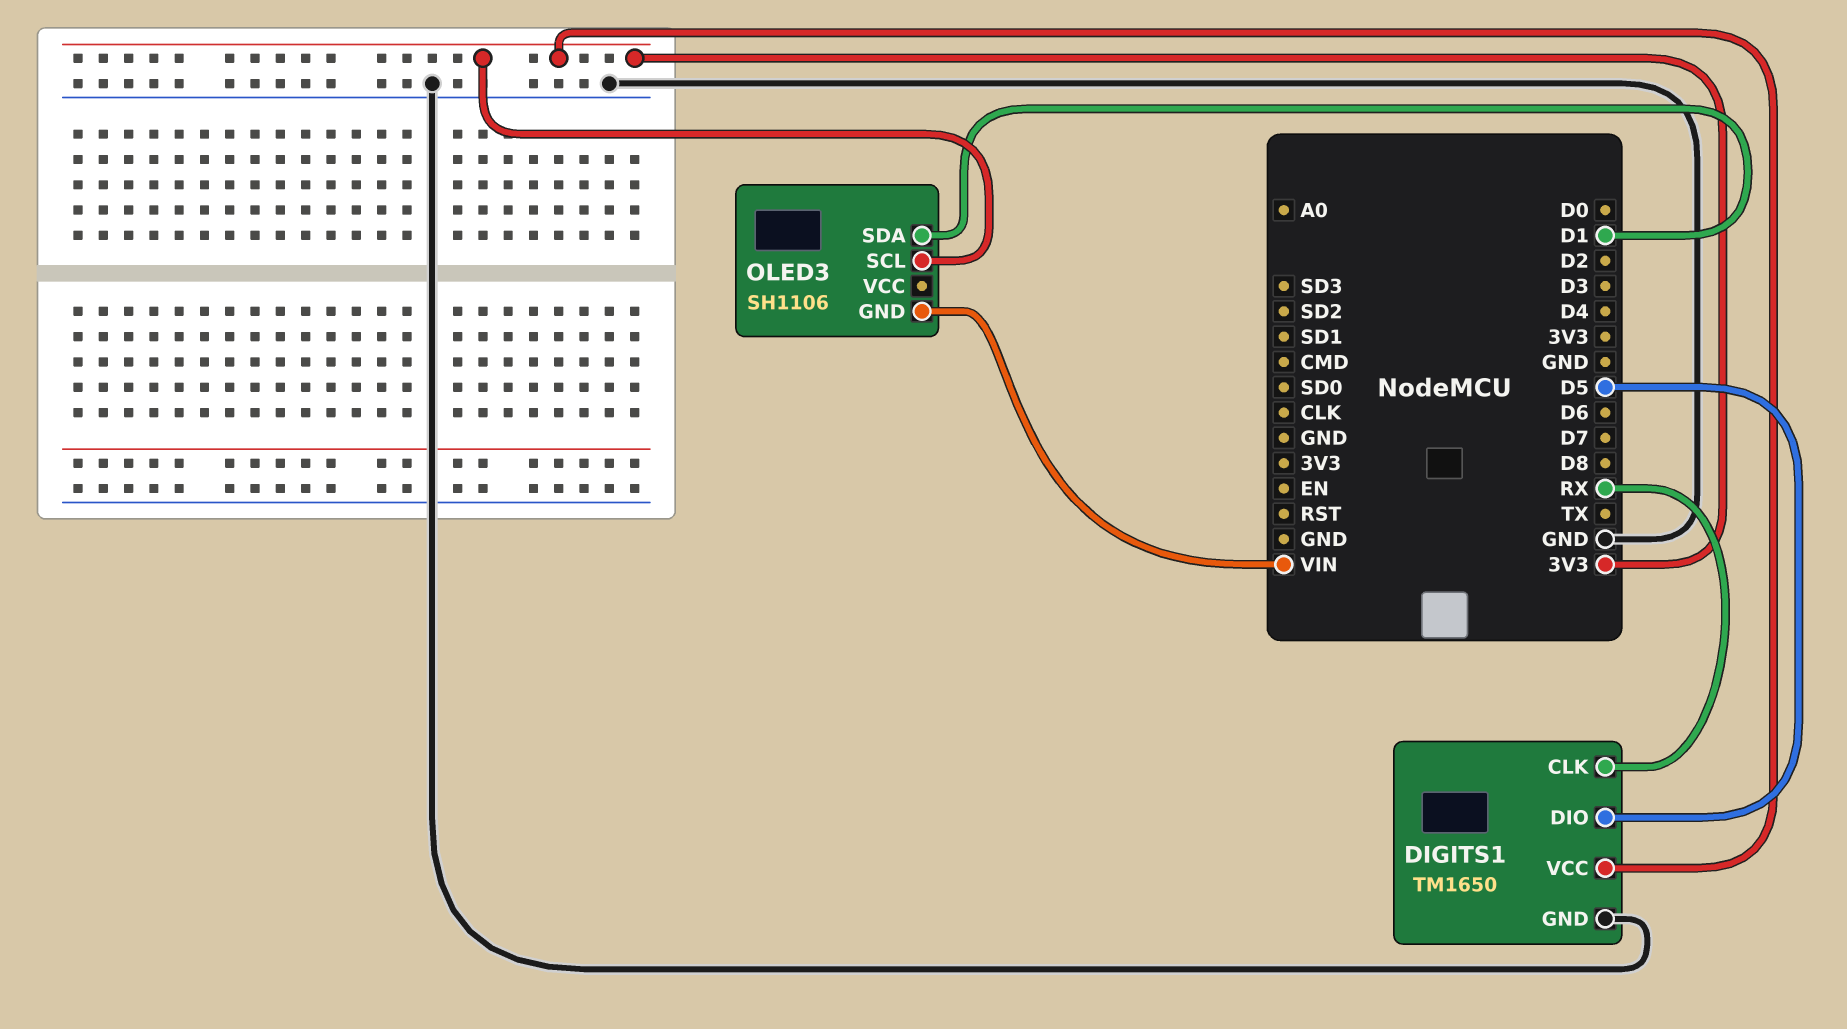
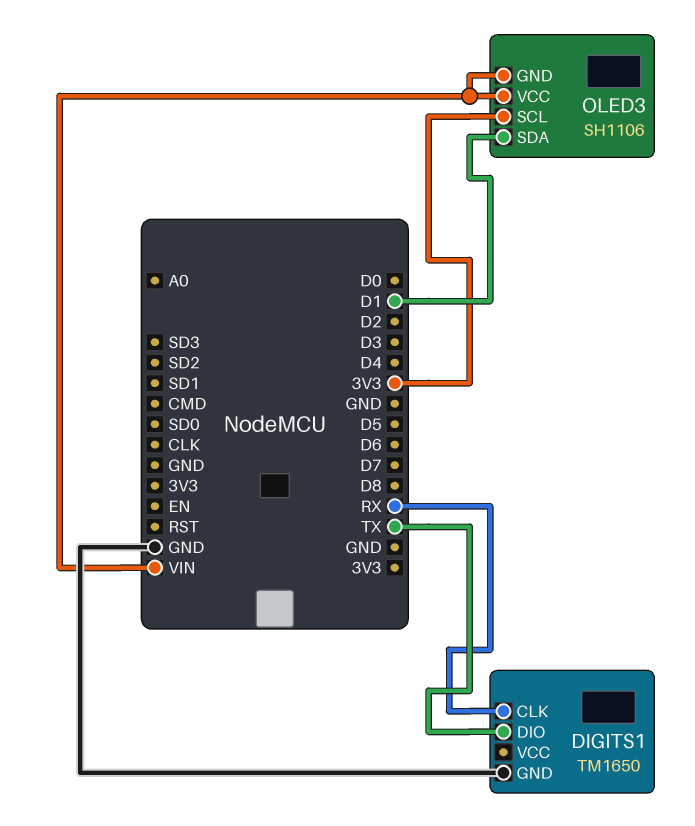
DIGITS1 pin DIO: D5 -> TX
DIGITS1 pin VCC: 3V3 -> none
OLED3 pin VCC: none -> VIN

